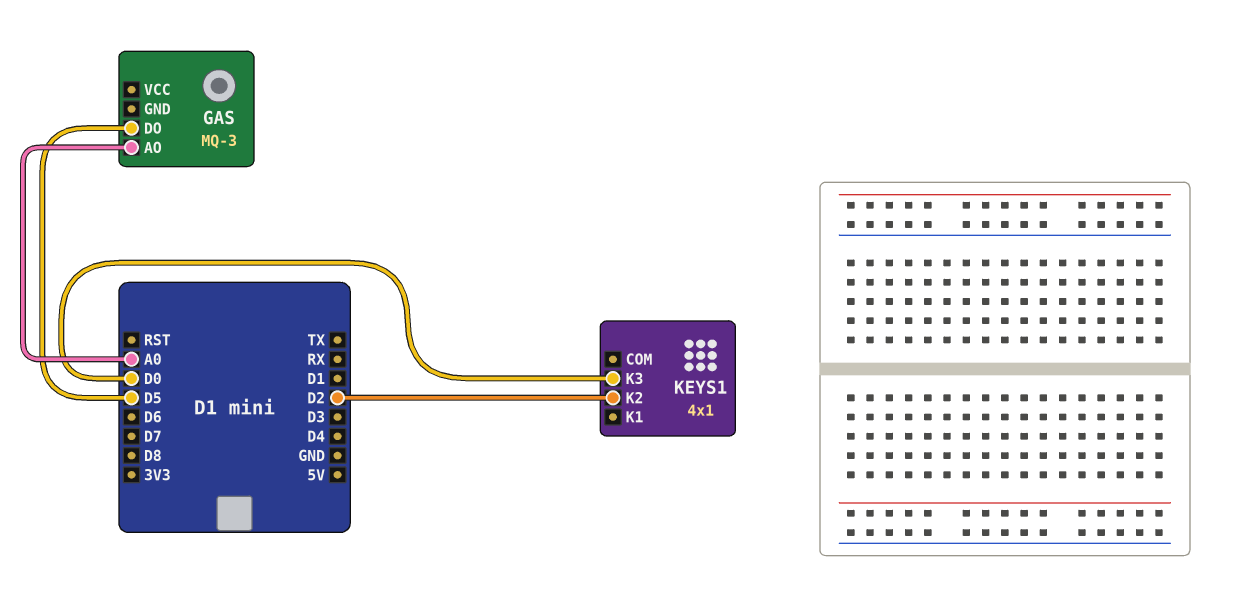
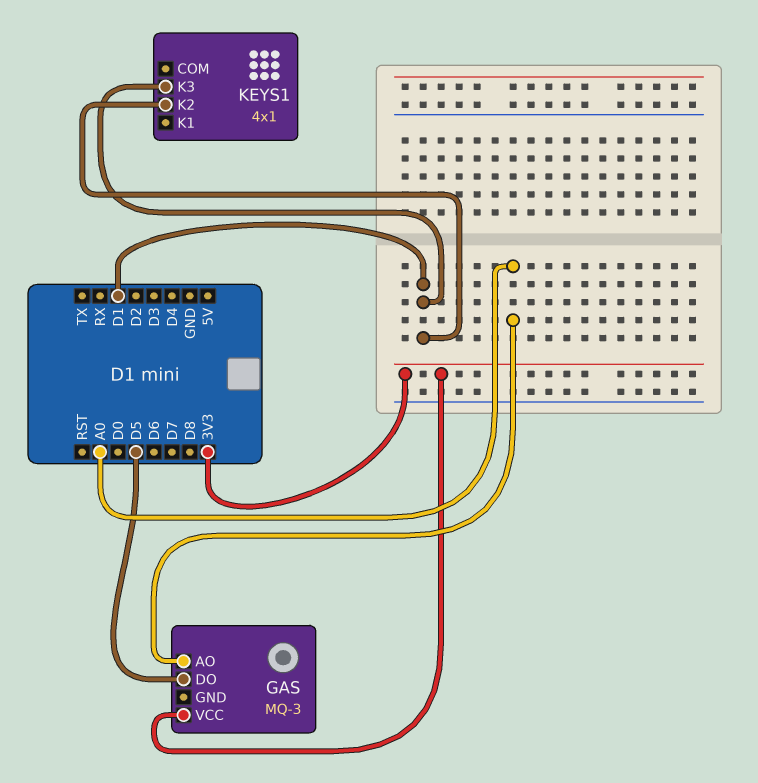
GAS pin VCC: none -> 3V3
KEYS1 pin K2: D2 -> D1
KEYS1 pin K3: D0 -> D1

